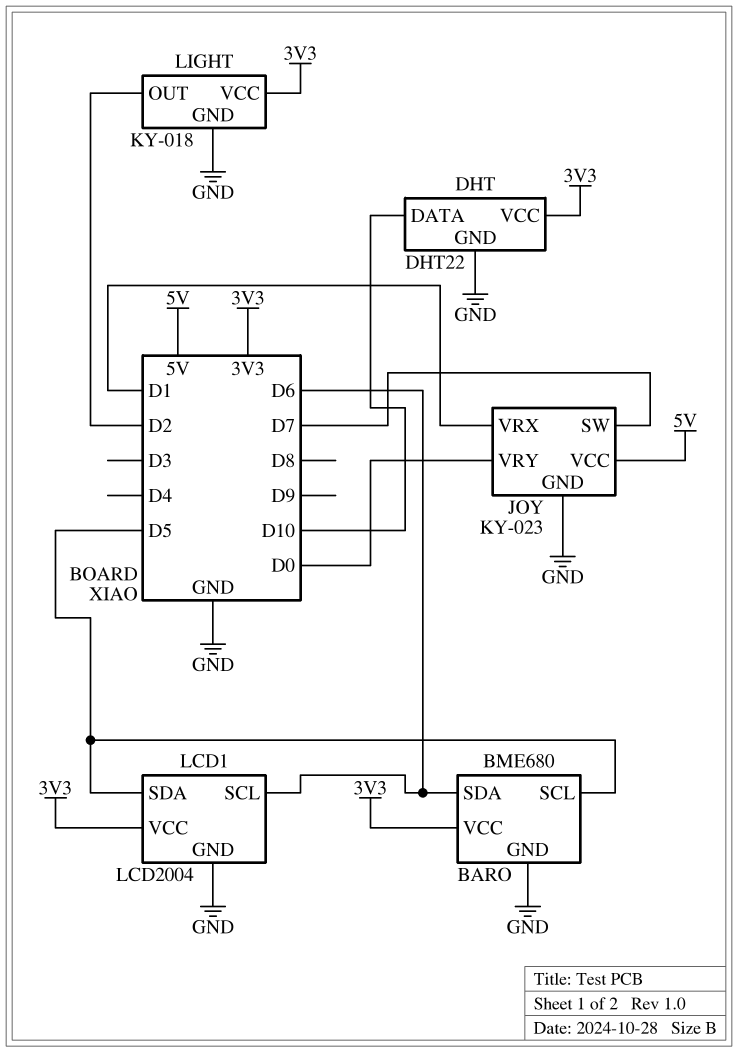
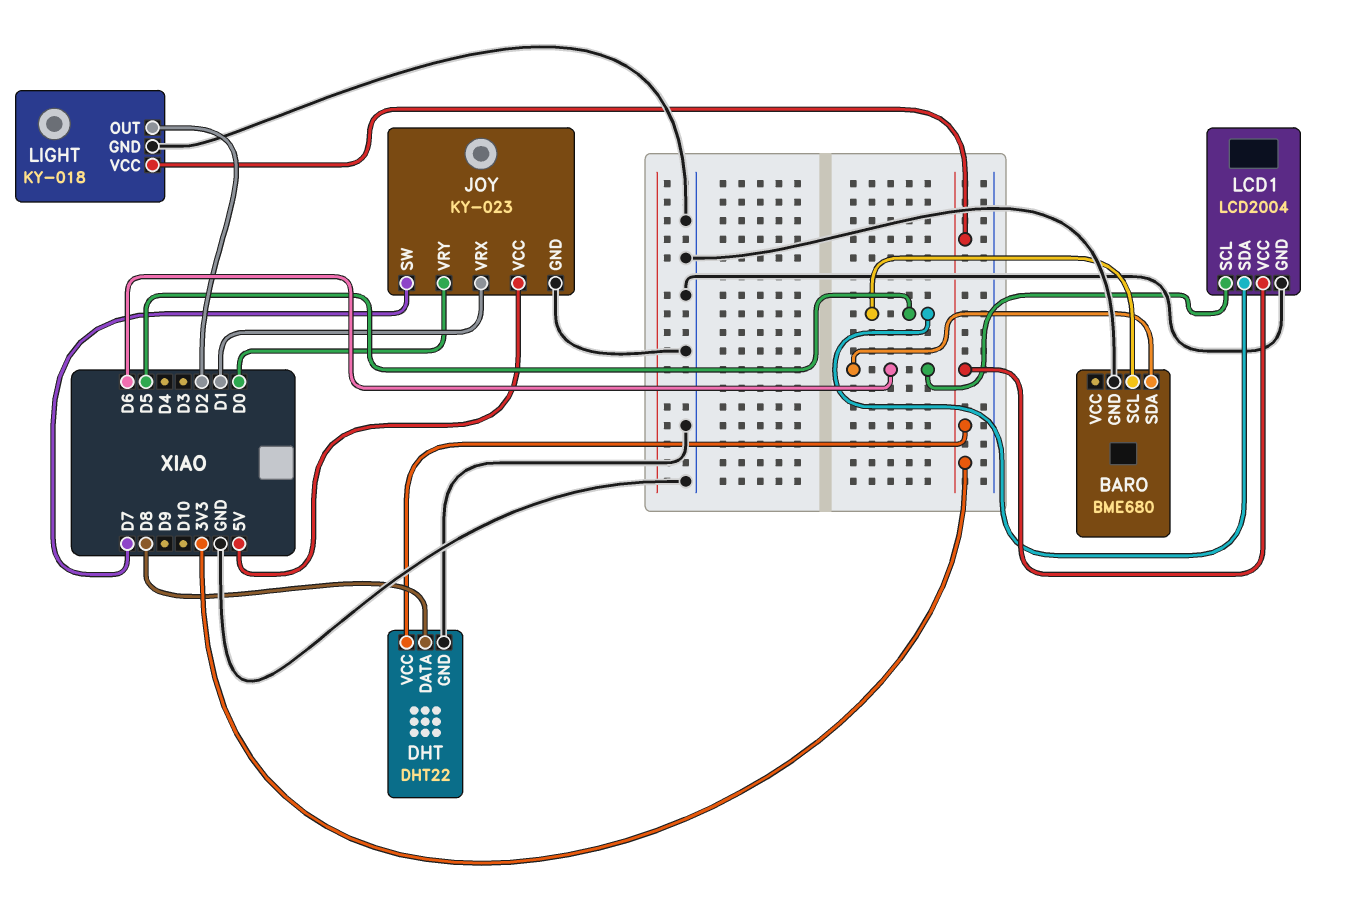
BARO pin VCC: 3V3 -> none
DHT pin DATA: D10 -> D8

